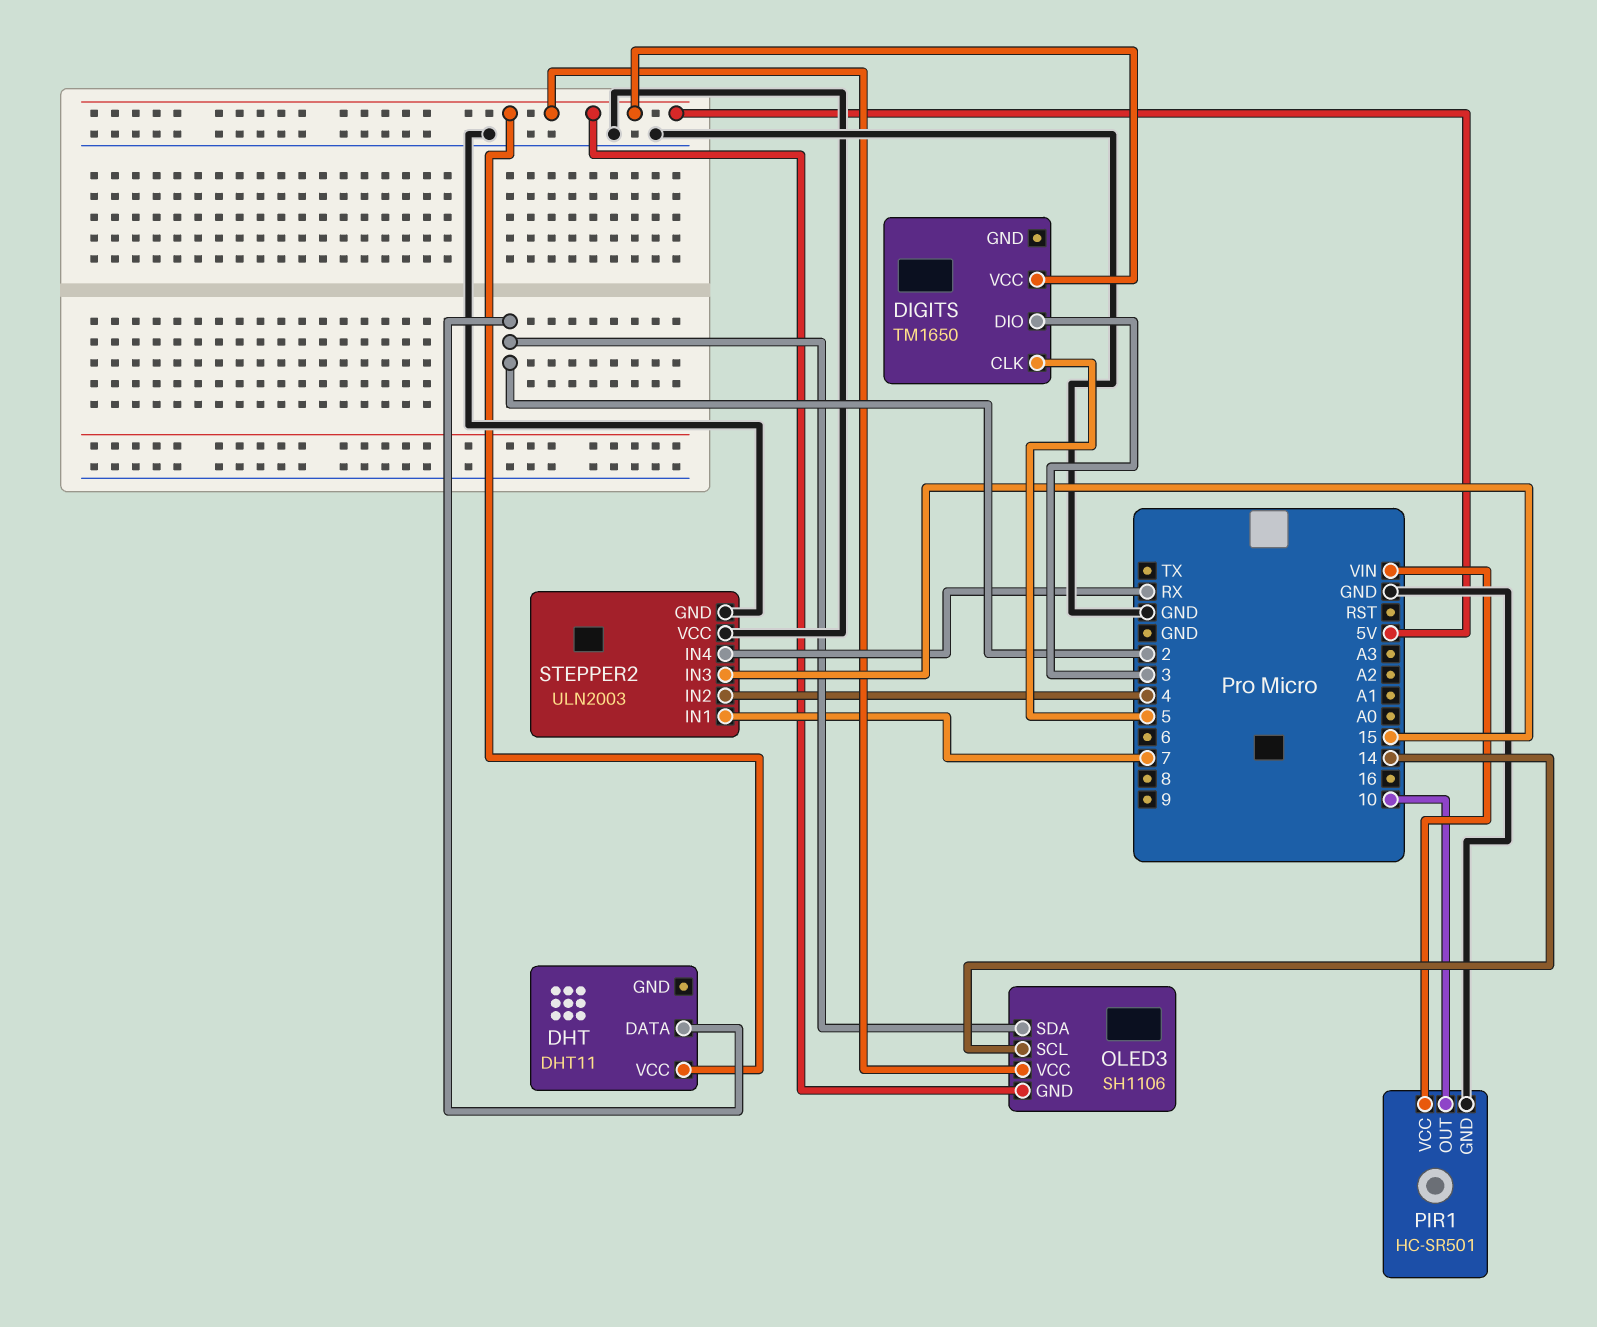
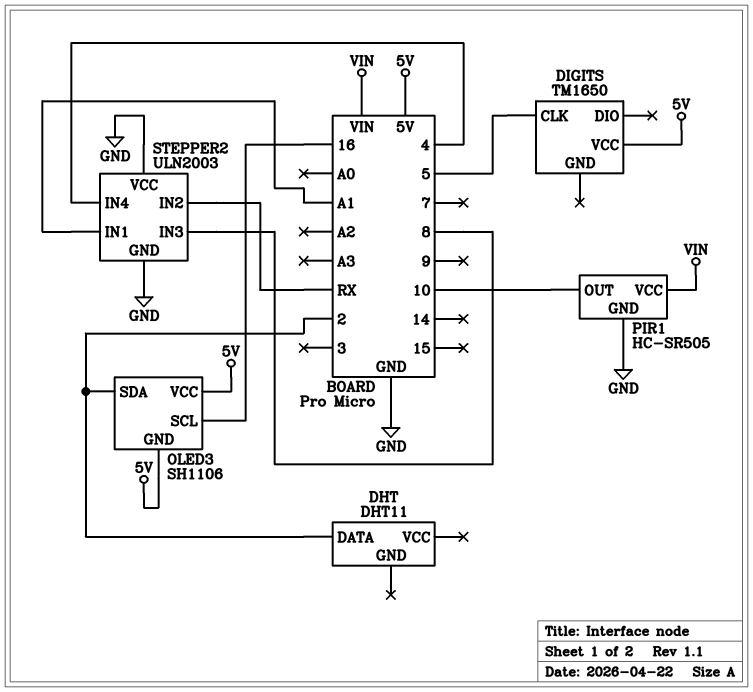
DHT pin VCC: 5V -> none
DIGITS pin DIO: 3 -> none
OLED3 pin SCL: 14 -> 16
PIR1: HC-SR501 -> HC-SR505
STEPPER2 pin IN1: 7 -> A1
STEPPER2 pin IN2: 4 -> RX
STEPPER2 pin IN3: 15 -> 8
STEPPER2 pin IN4: RX -> 4

